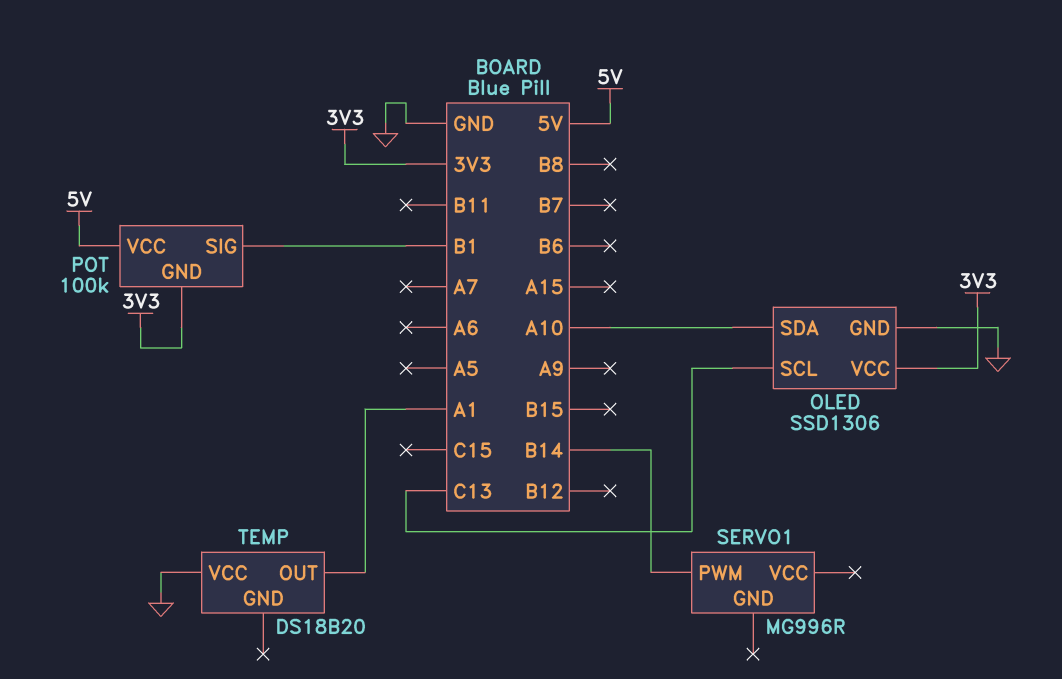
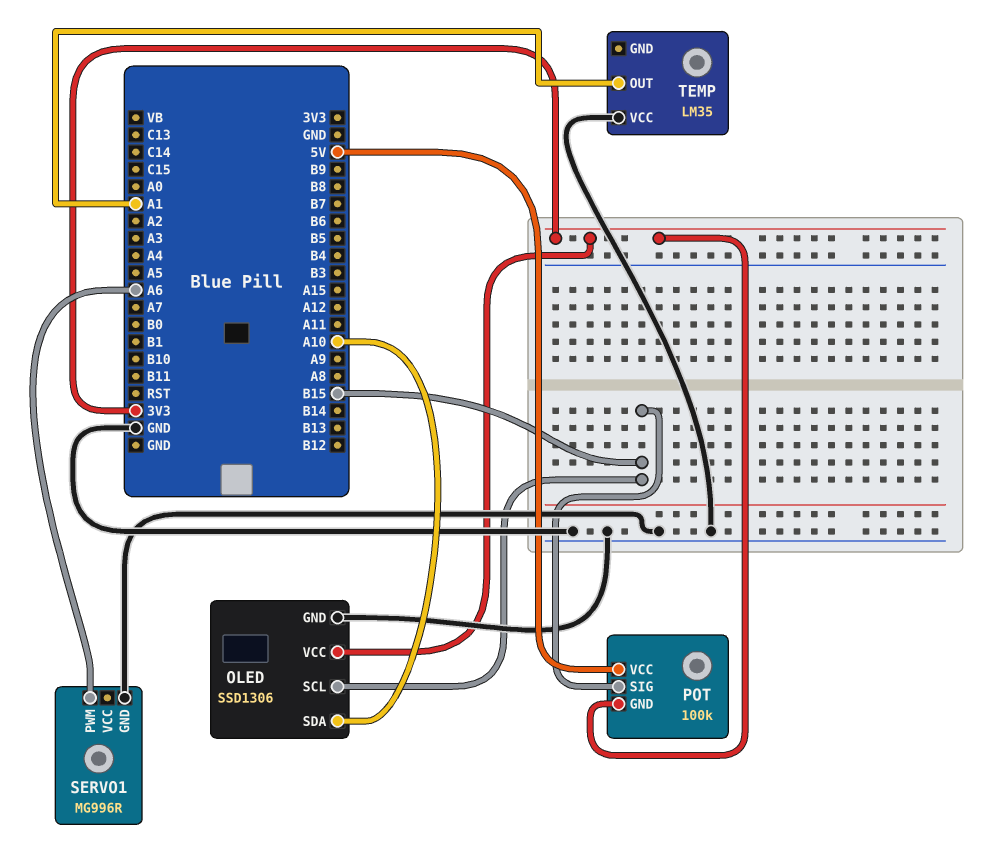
OLED pin SCL: C13 -> B15
POT pin SIG: B1 -> B15
SERVO1 pin GND: none -> GND
SERVO1 pin PWM: B14 -> A6
TEMP: DS18B20 -> LM35

